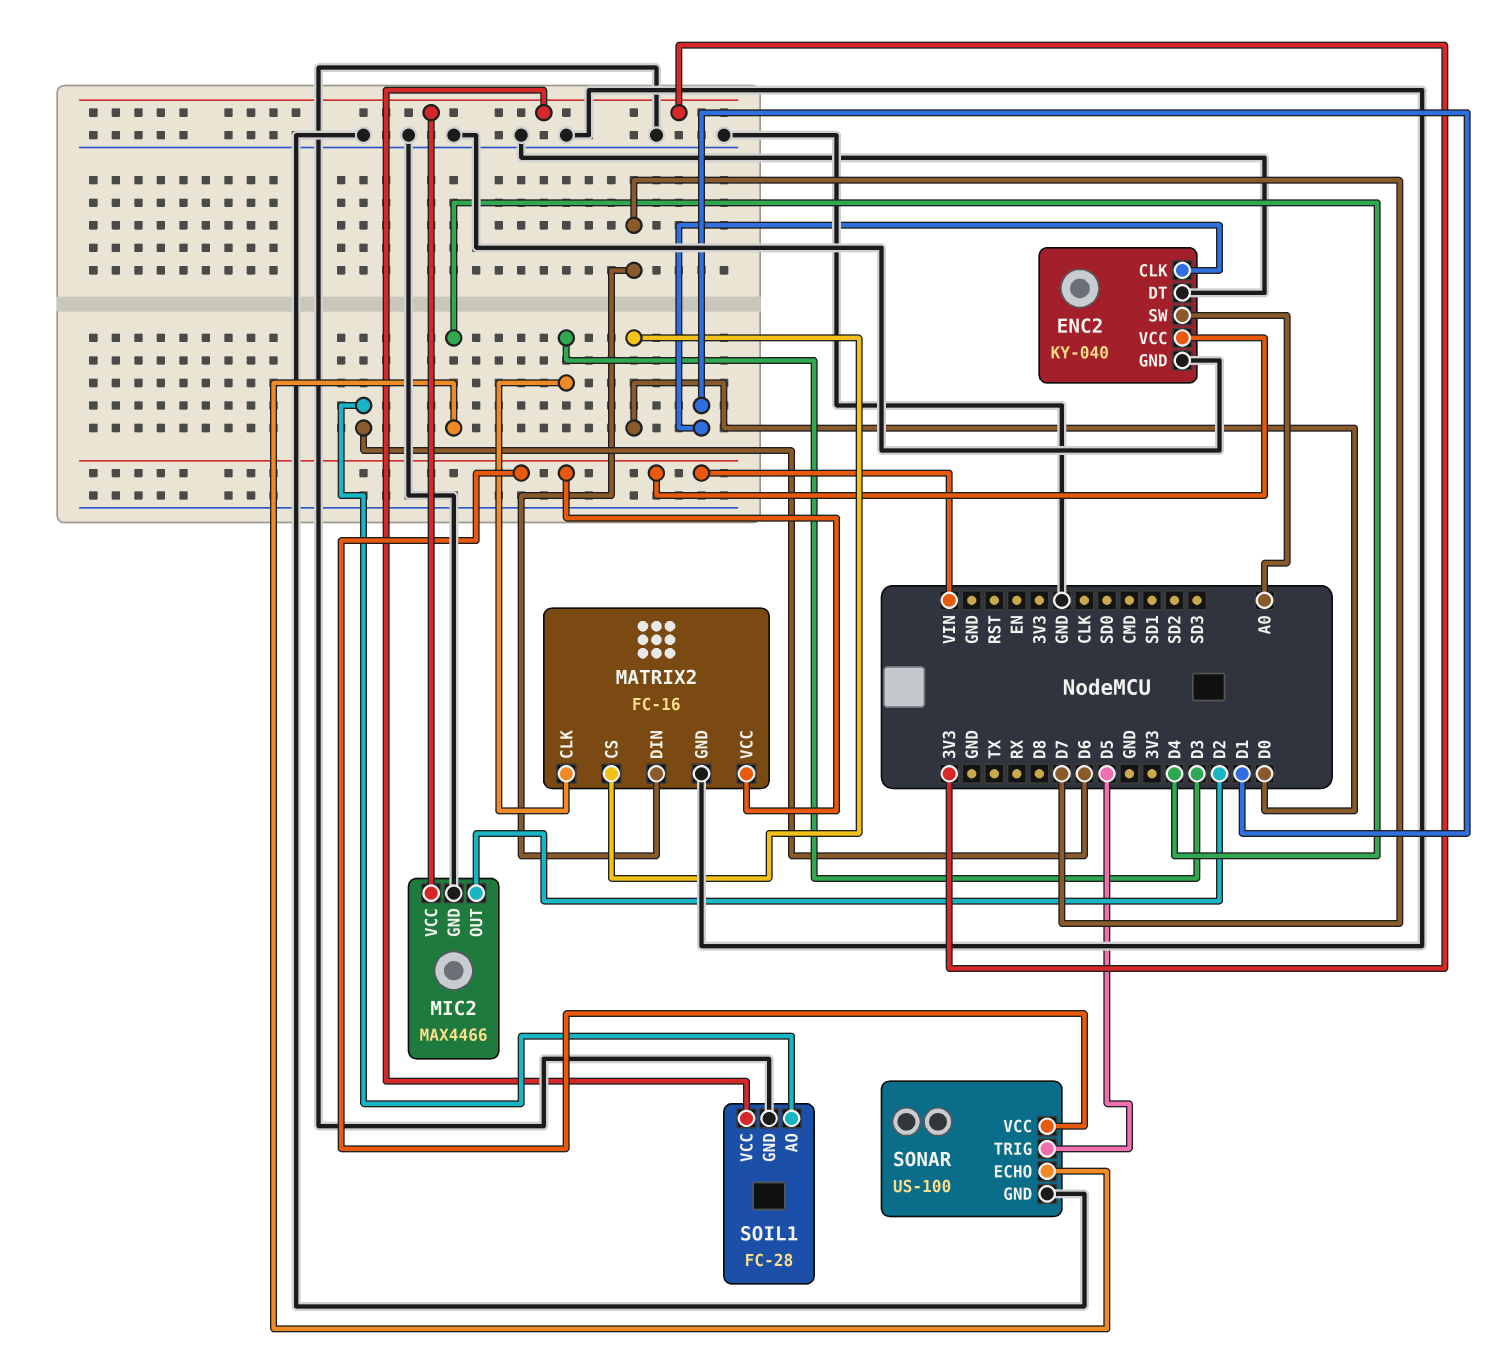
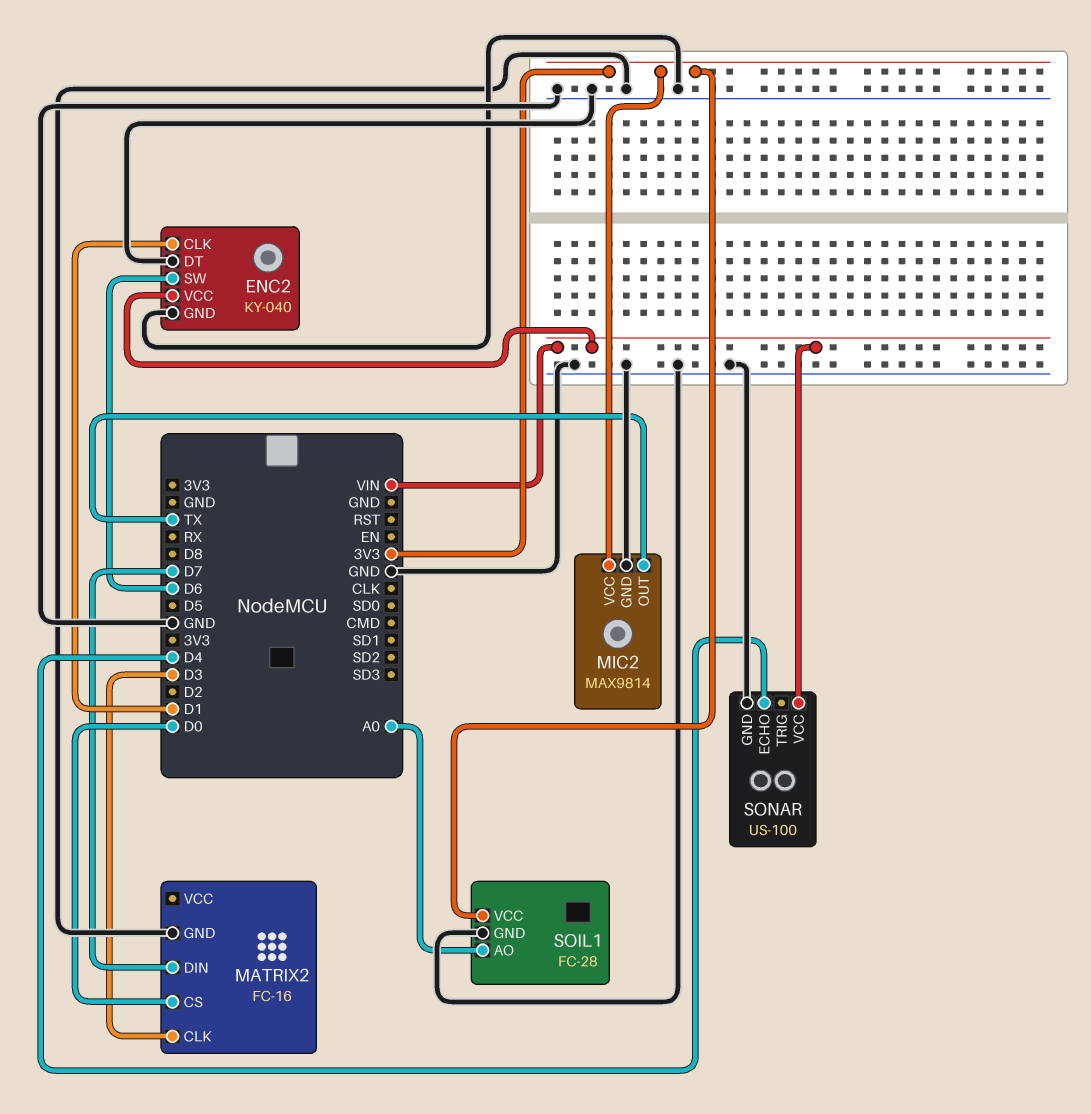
ENC2 pin SW: A0 -> D6
MATRIX2 pin VCC: VIN -> none
MIC2: MAX4466 -> MAX9814
MIC2 pin OUT: D2 -> TX
SOIL1 pin AO: D6 -> A0
SONAR pin TRIG: D5 -> none

